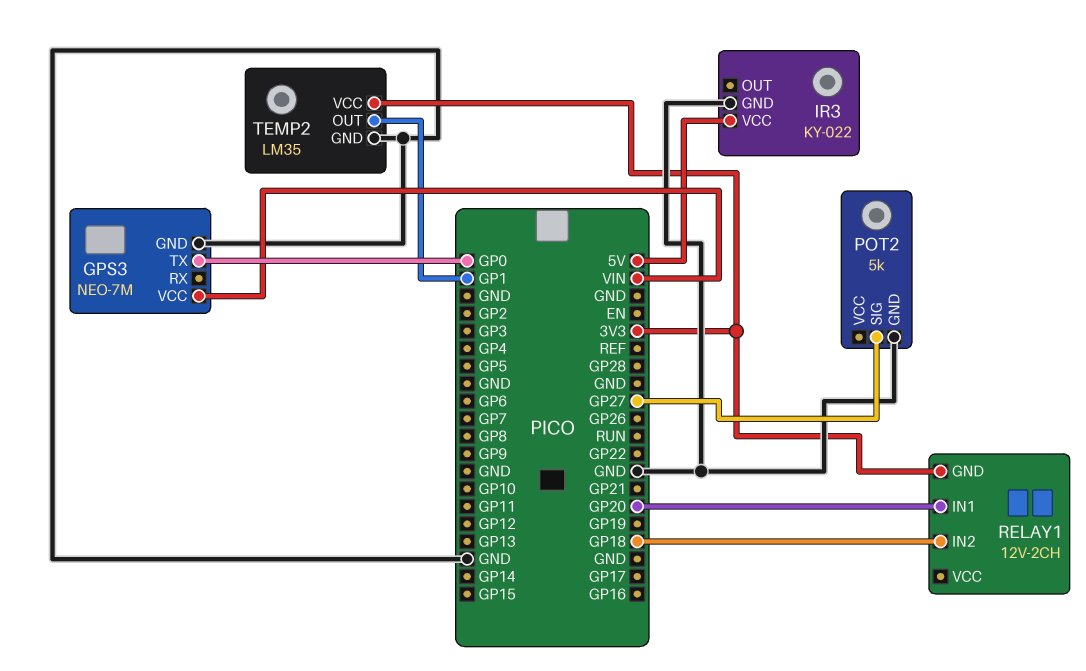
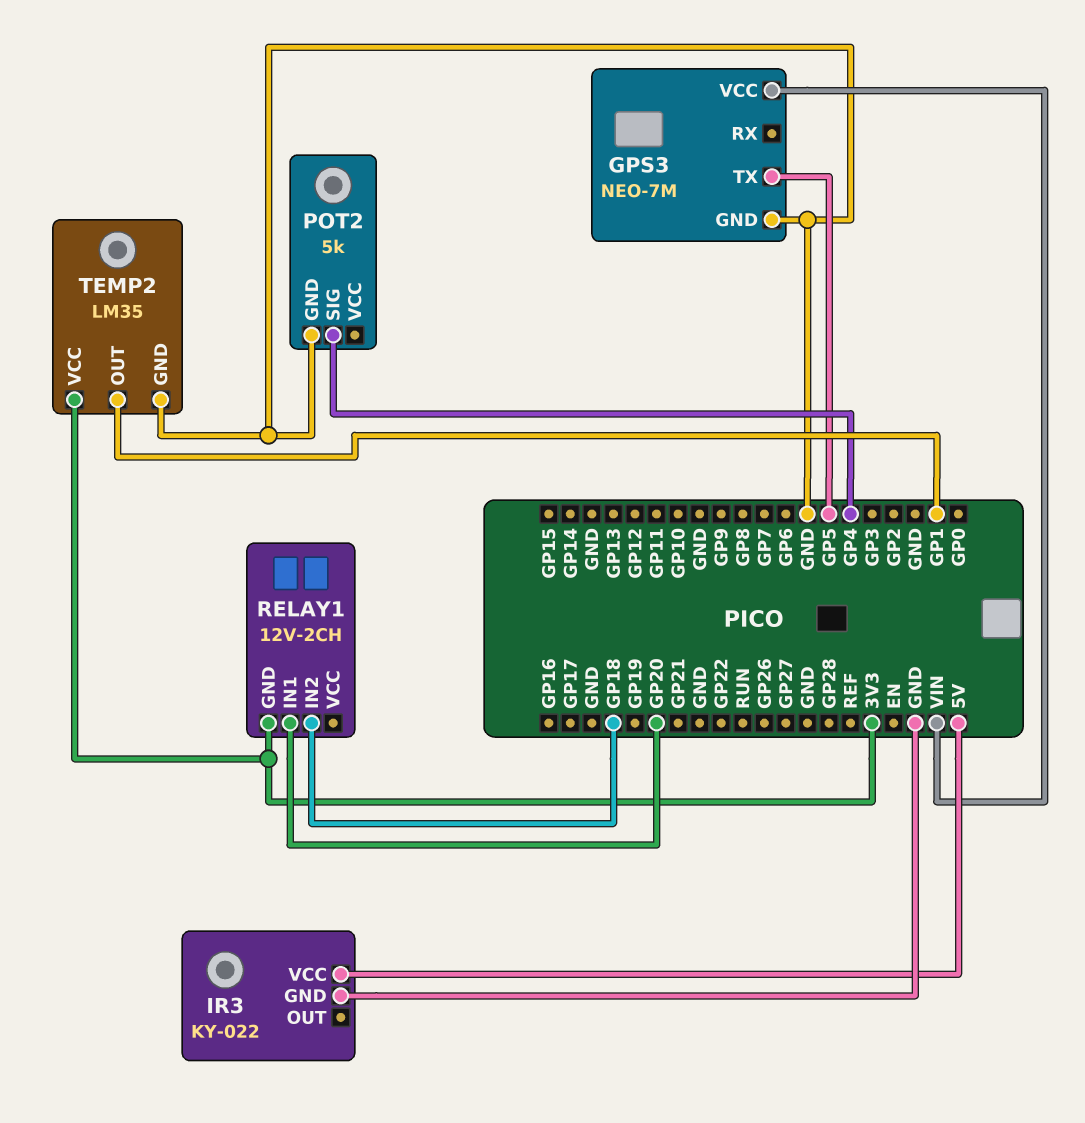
GPS3 pin TX: GP0 -> GP5
POT2 pin SIG: GP27 -> GP4

